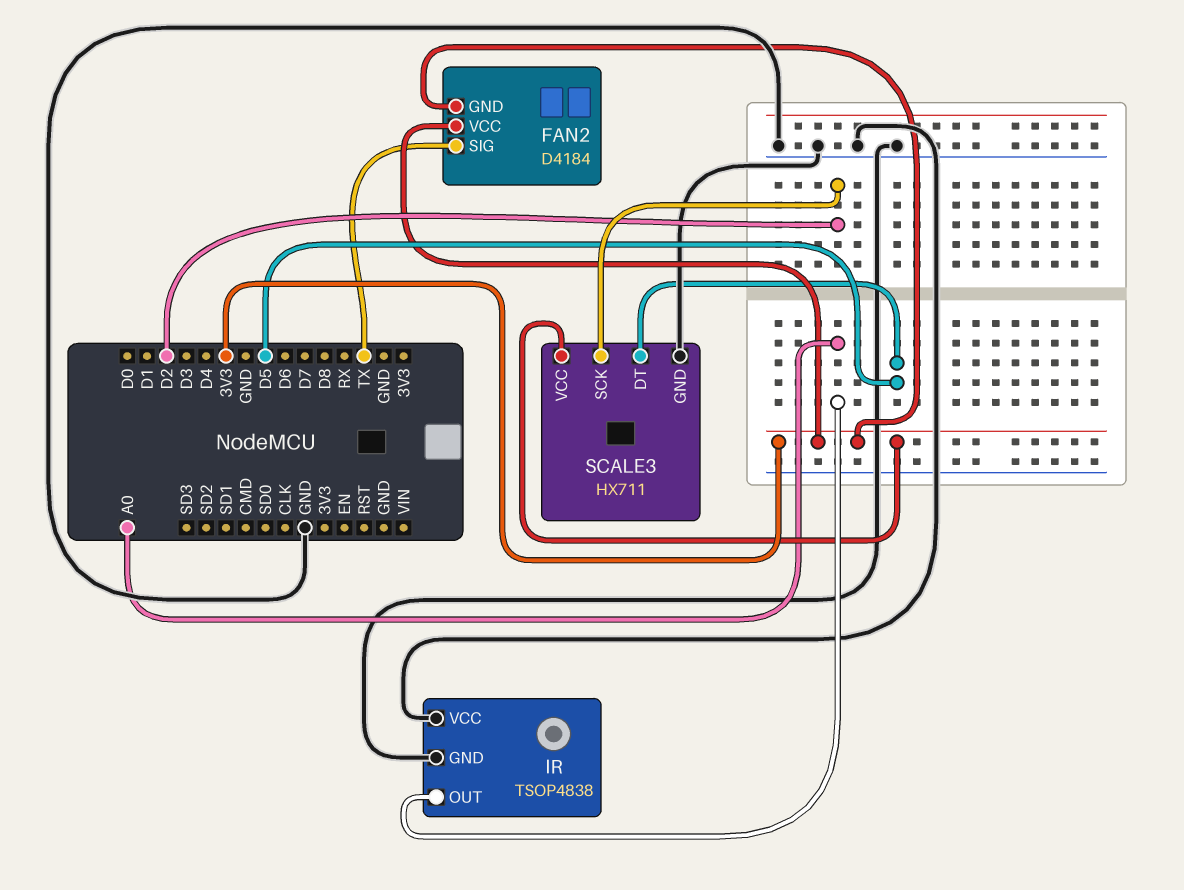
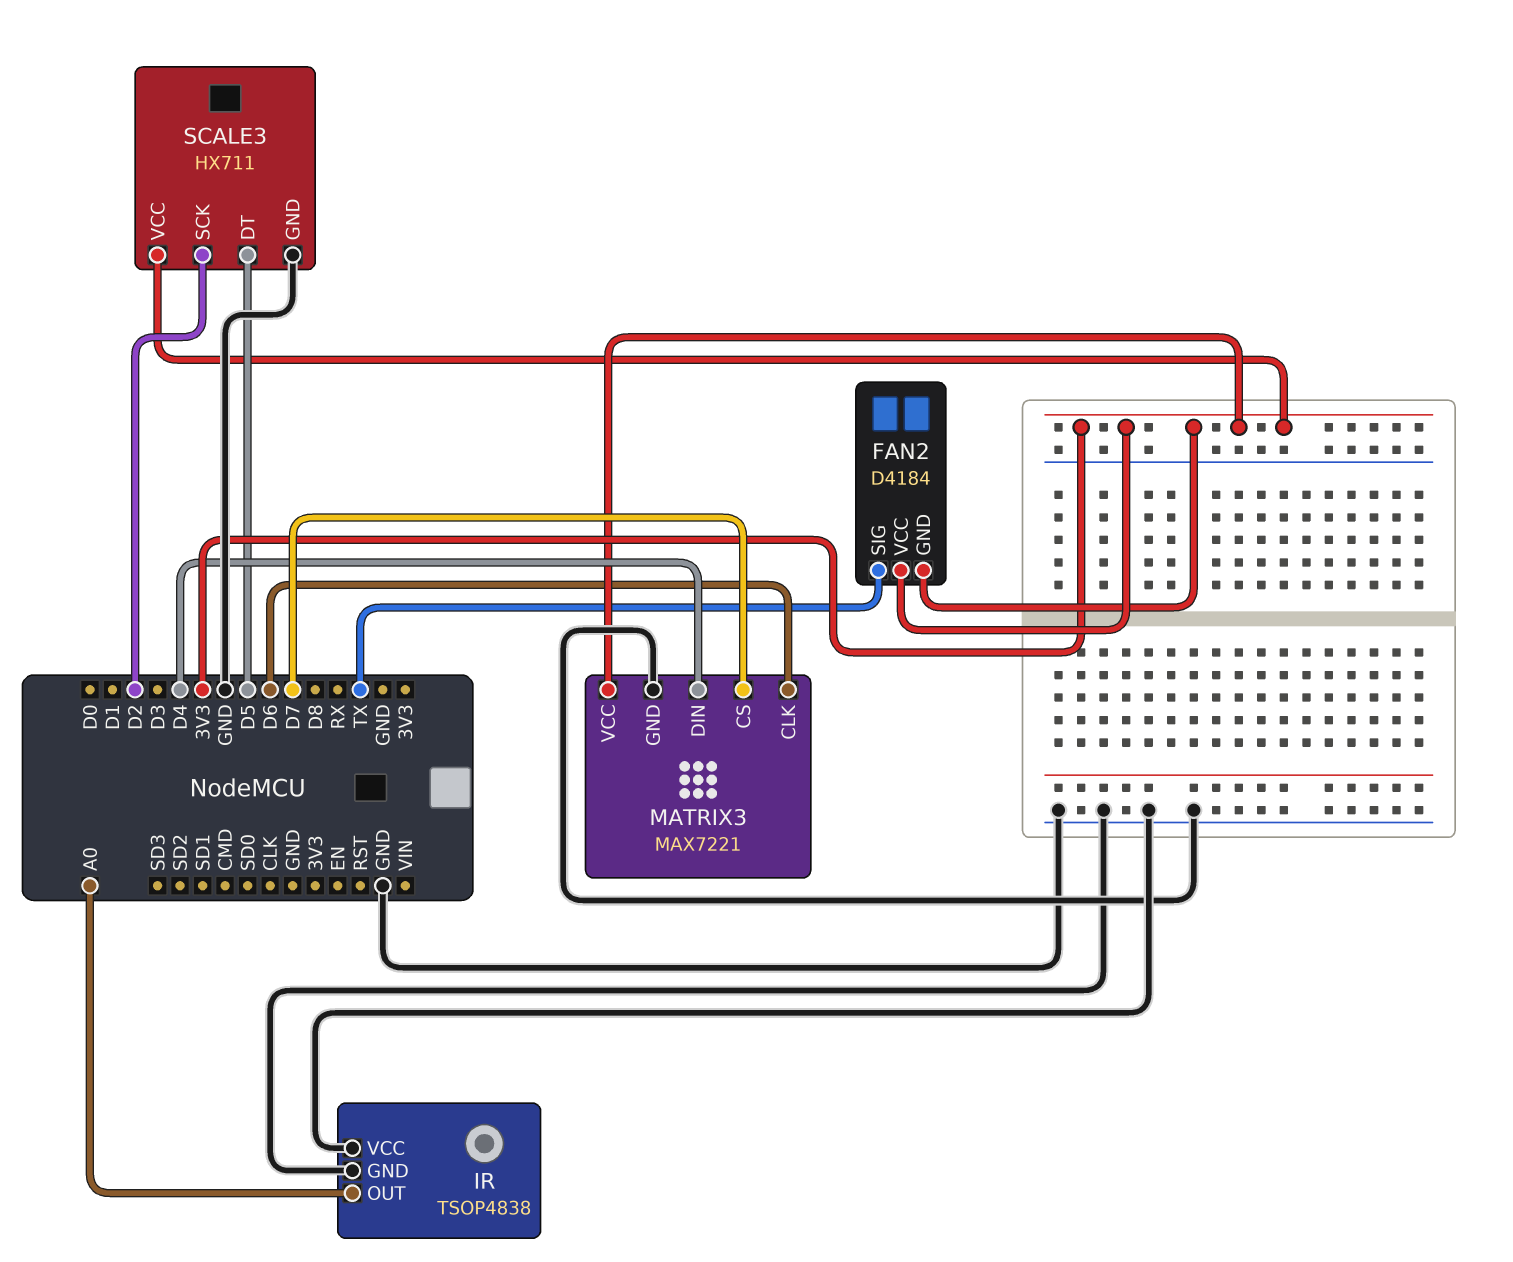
MATRIX3: none -> MAX7221
MATRIX3 pin CLK: none -> D6
MATRIX3 pin CS: none -> D7
MATRIX3 pin DIN: none -> D4
MATRIX3 pin GND: none -> GND
MATRIX3 pin VCC: none -> 3V3

